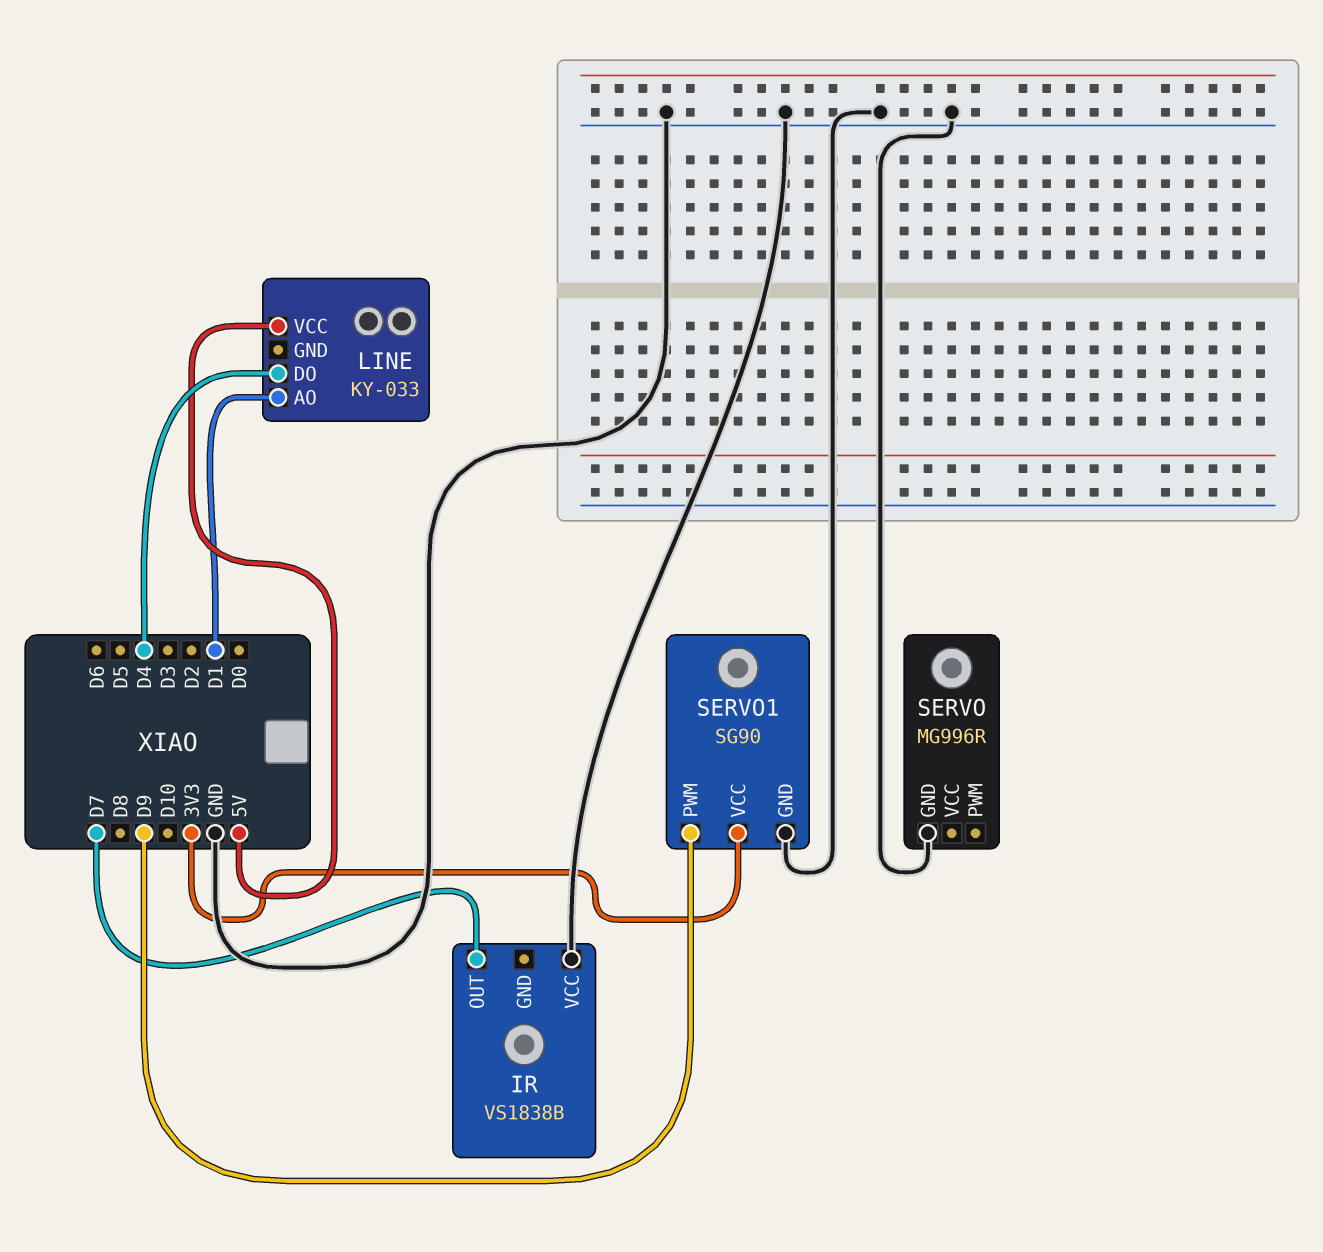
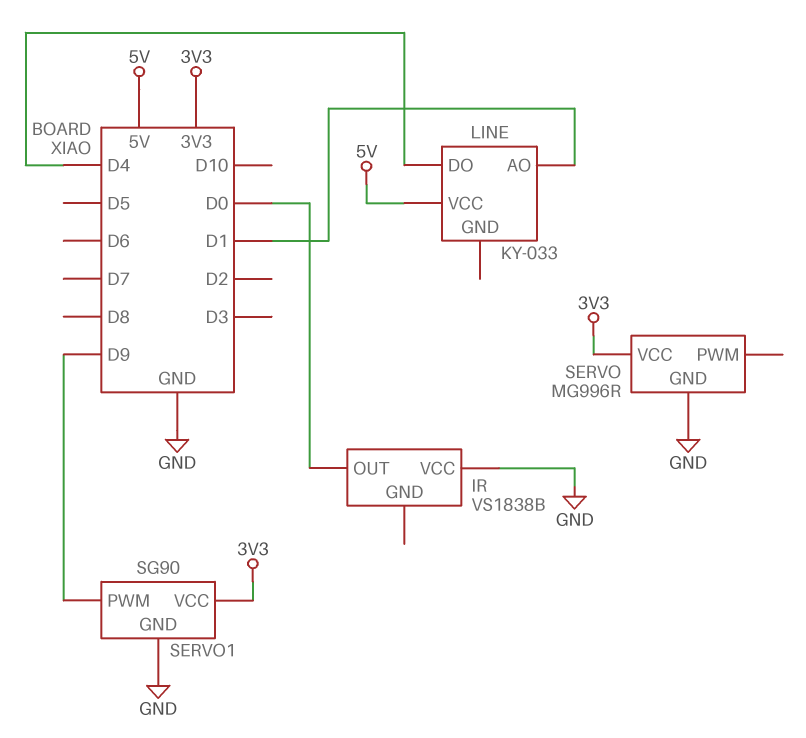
IR pin OUT: D7 -> D0
SERVO pin VCC: none -> 3V3

